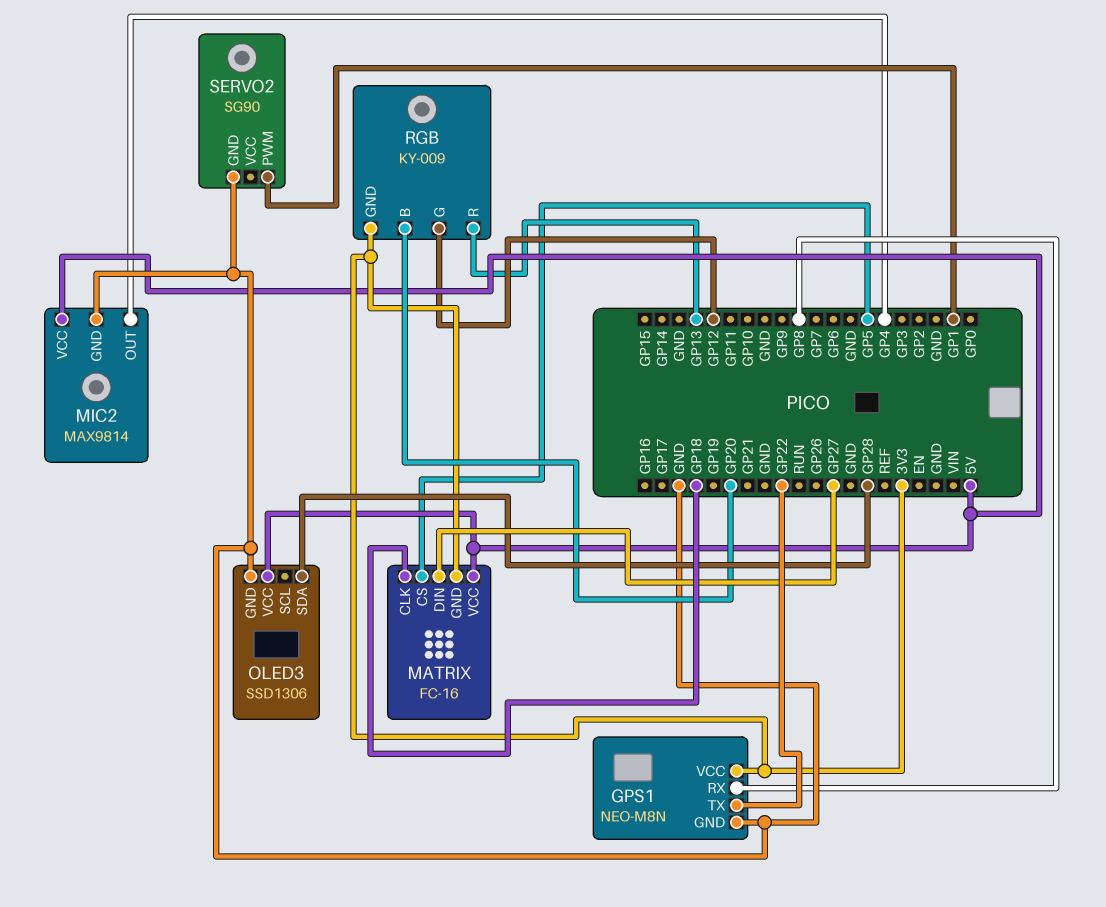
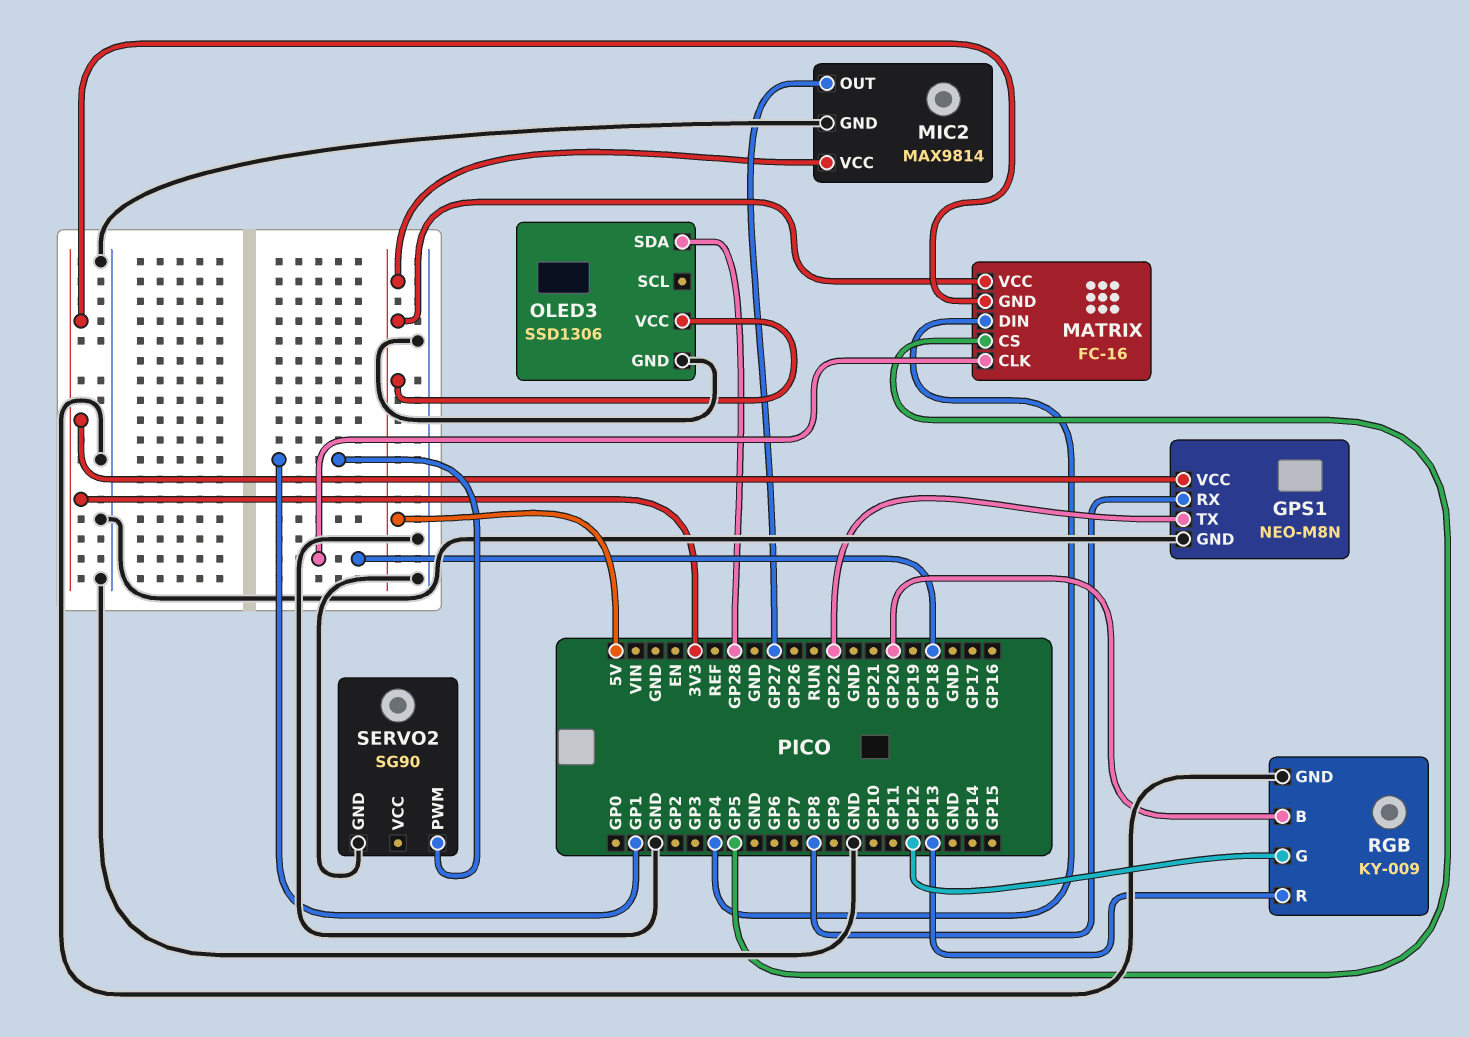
MATRIX pin DIN: GP27 -> GP4
MIC2 pin OUT: GP4 -> GP27
RGB pin GND: 3V3 -> GND

